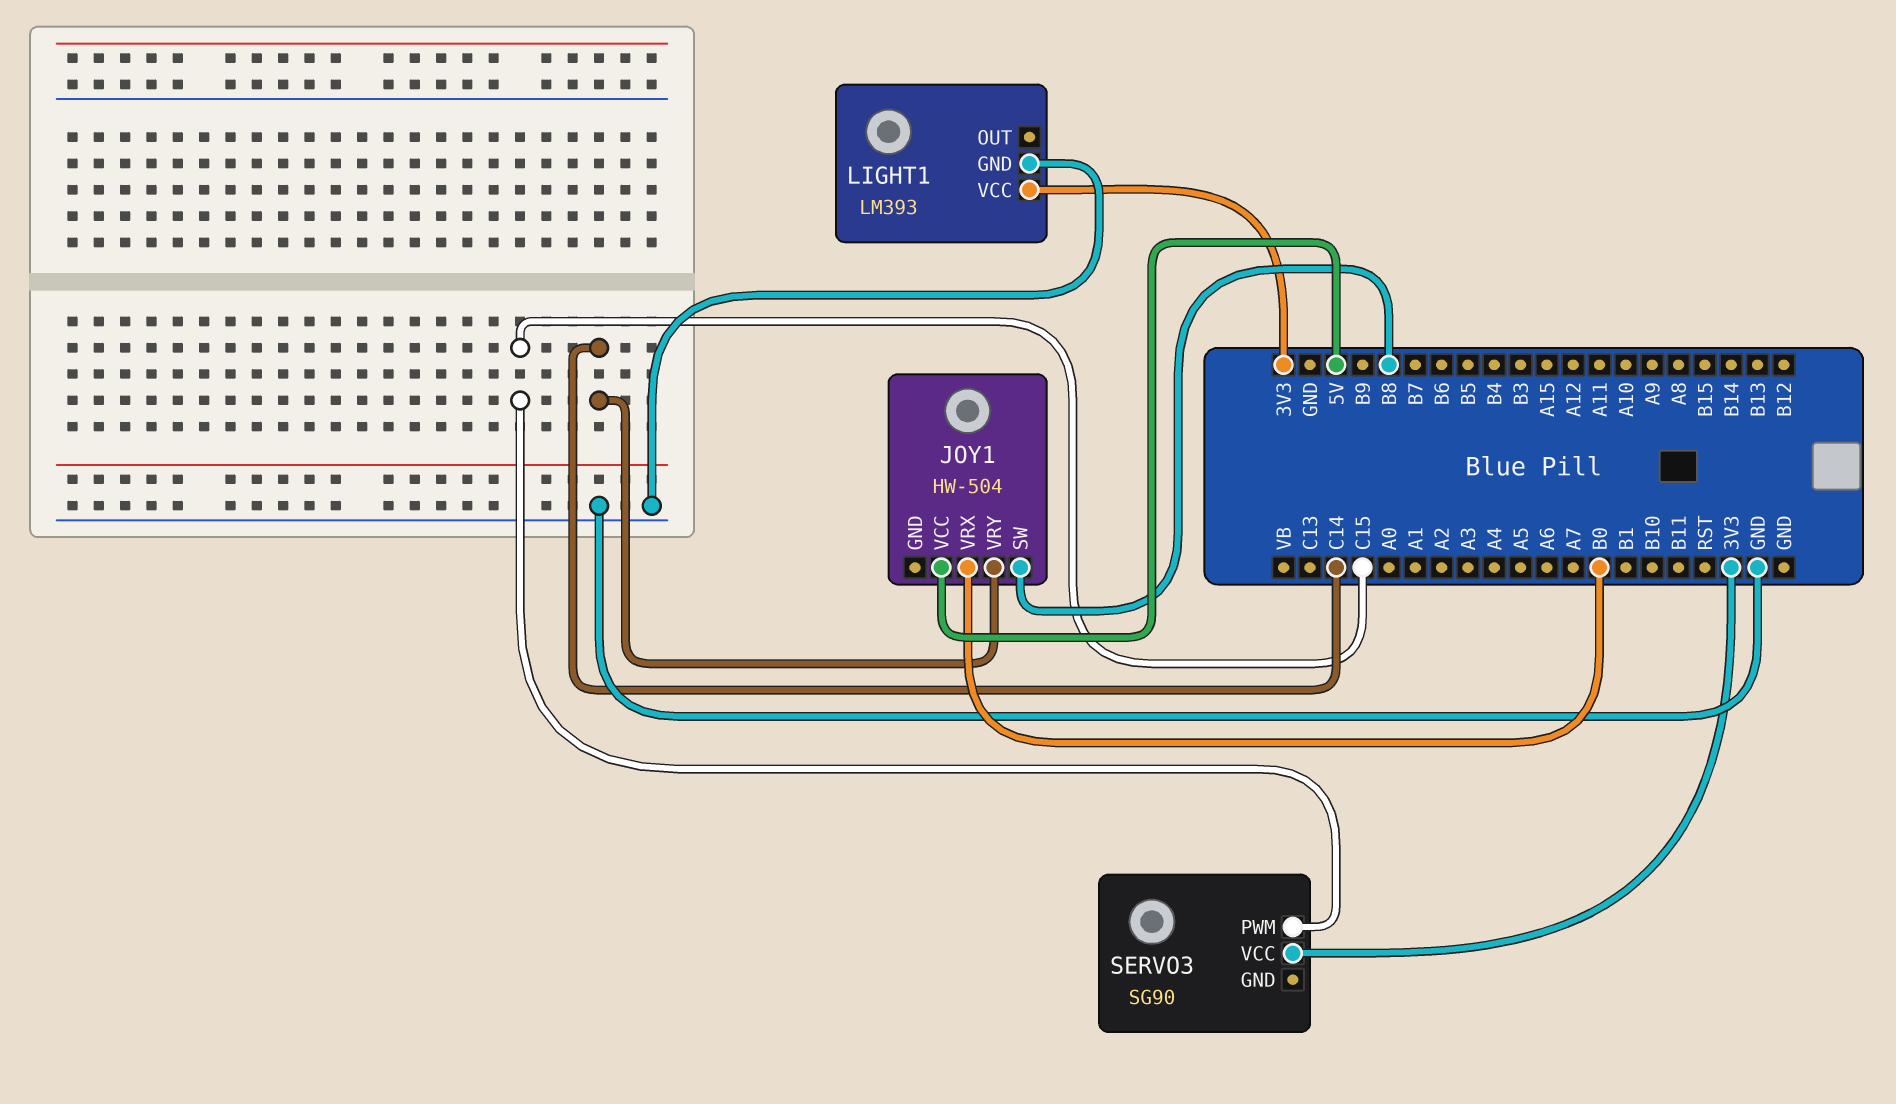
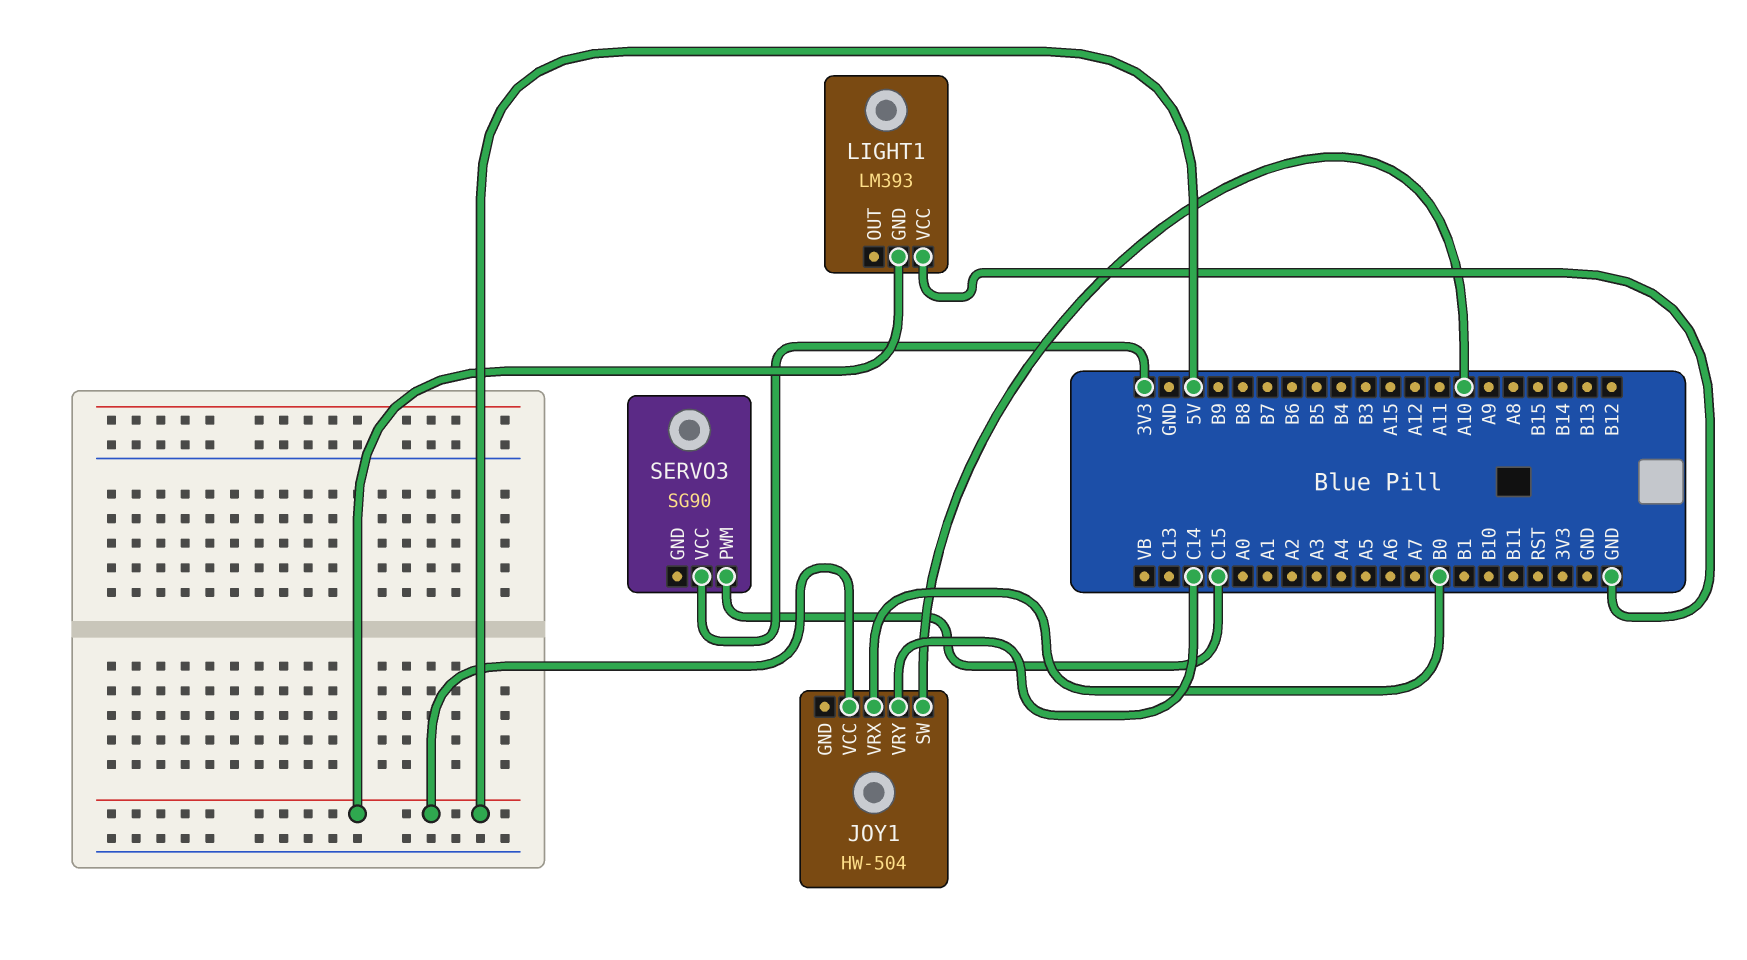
JOY1 pin SW: B8 -> A10
LIGHT1 pin GND: GND -> 5V
LIGHT1 pin VCC: 3V3 -> GND

